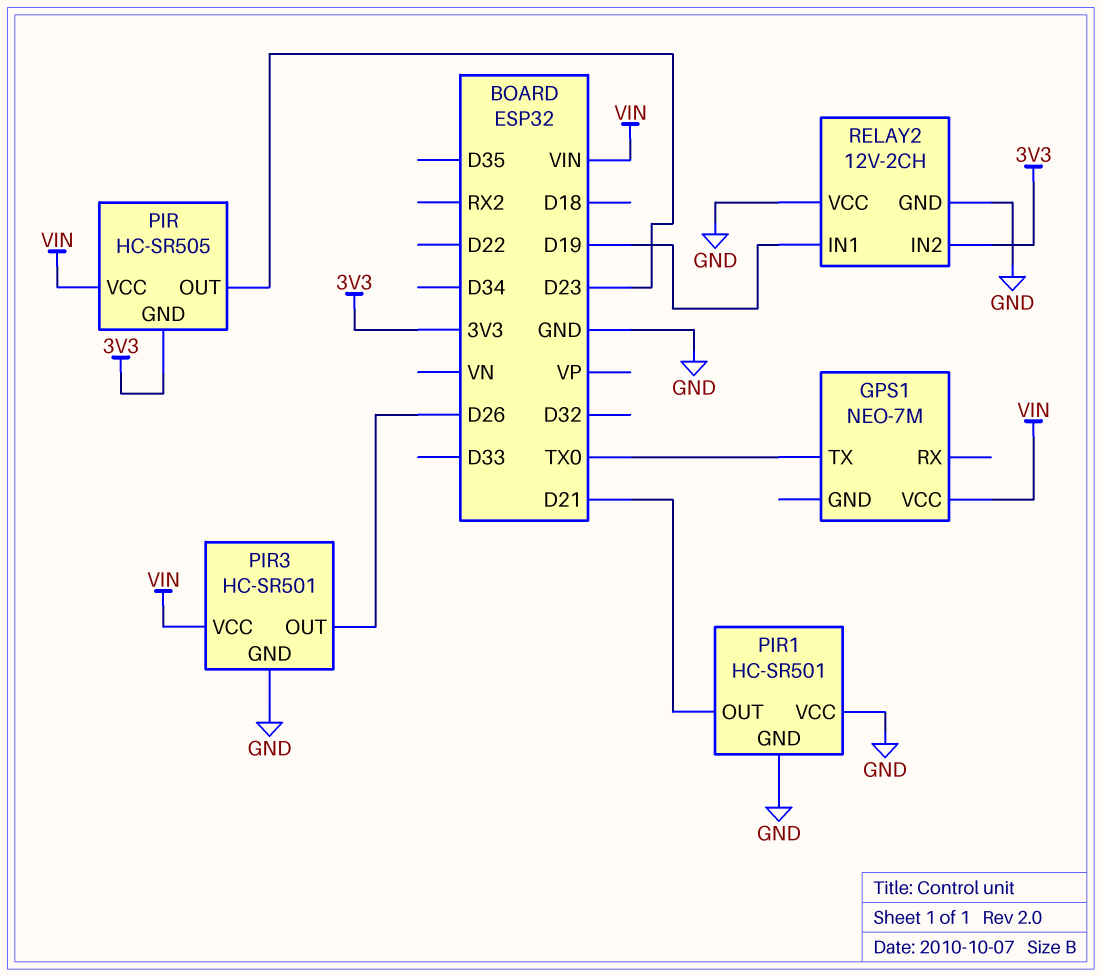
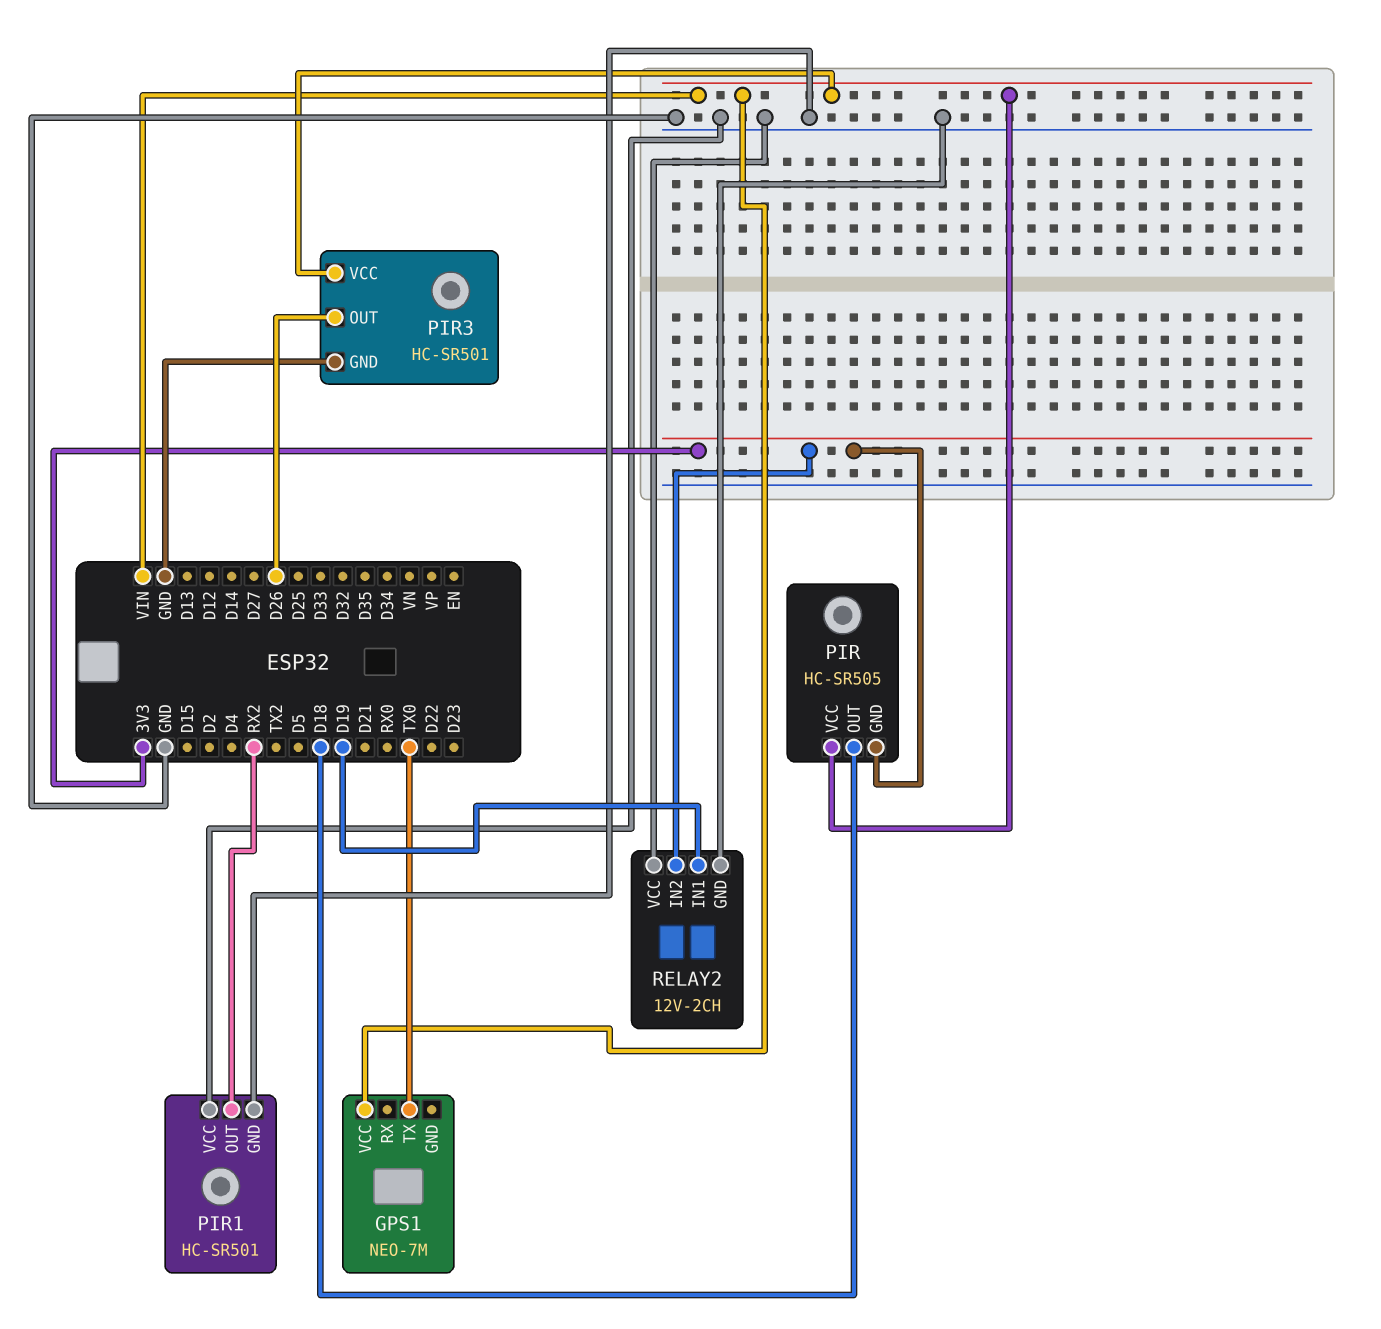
PIR pin OUT: D23 -> D18
PIR1 pin OUT: D21 -> RX2

